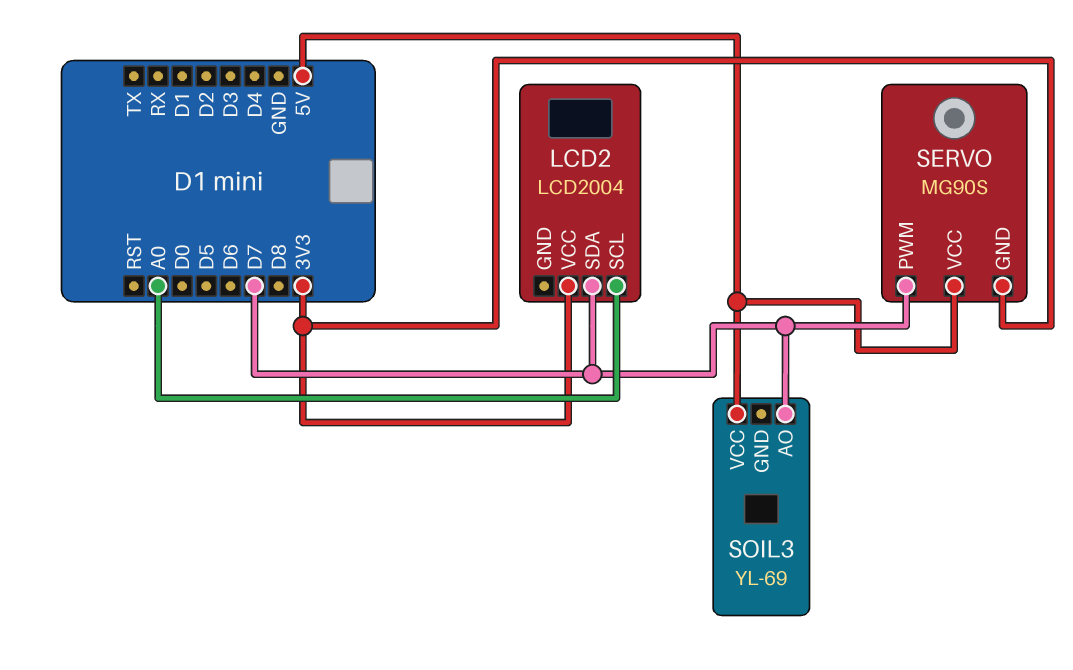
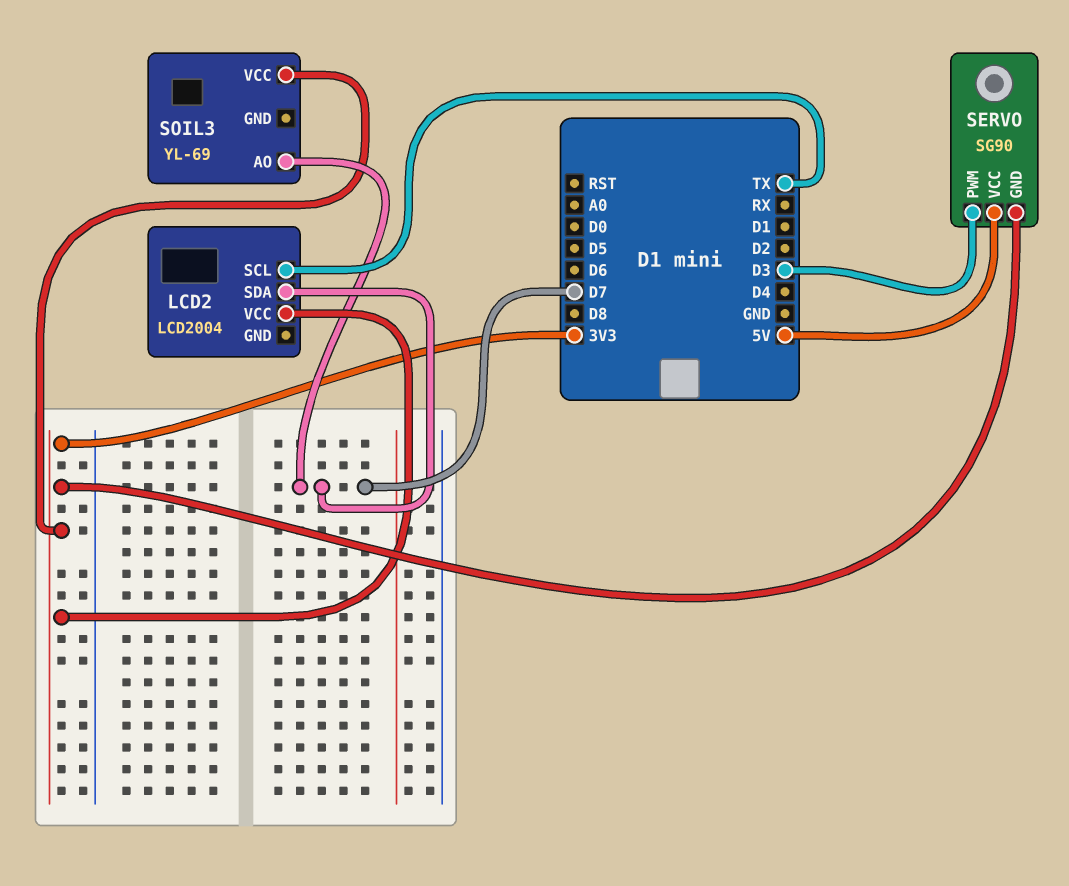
LCD2 pin SCL: A0 -> TX
SERVO: MG90S -> SG90
SERVO pin PWM: D7 -> D3
SOIL3 pin VCC: 5V -> 3V3

